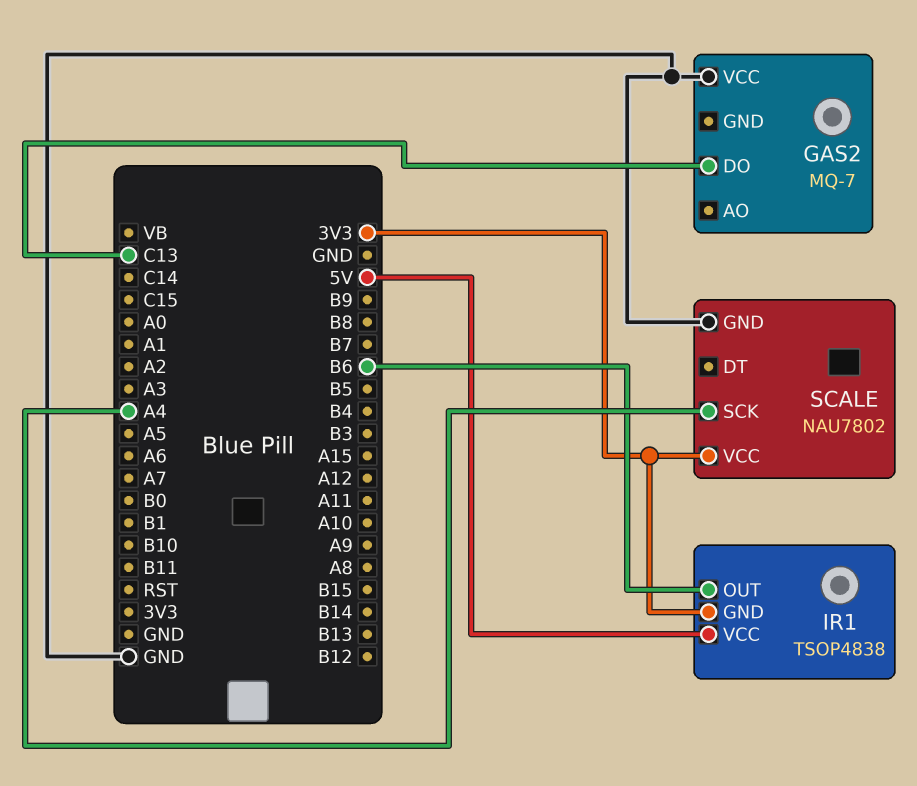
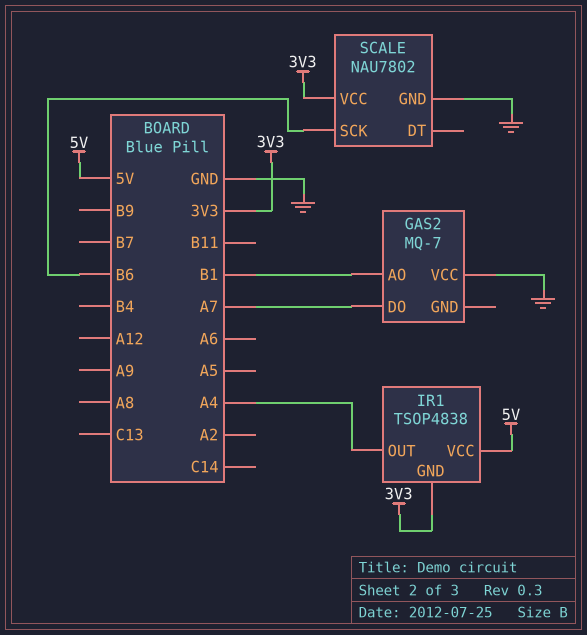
GAS2 pin AO: none -> B1
GAS2 pin DO: C13 -> A7
IR1 pin OUT: B6 -> A4
SCALE pin SCK: A4 -> B6

